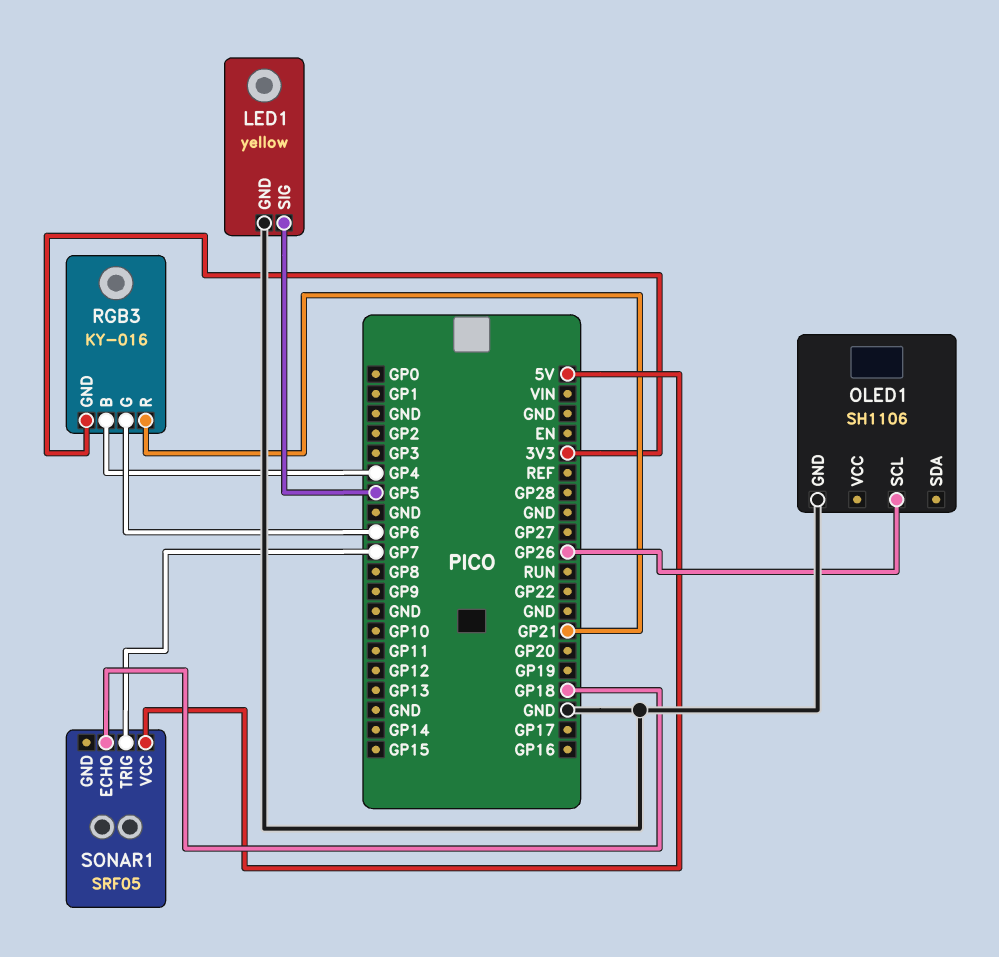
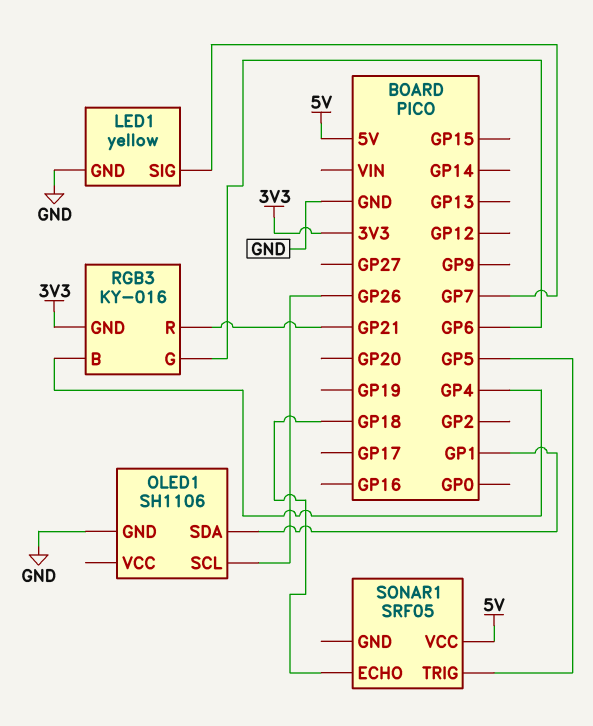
LED1 pin SIG: GP5 -> GP7
OLED1 pin SDA: none -> GP1
SONAR1 pin TRIG: GP7 -> GP5

